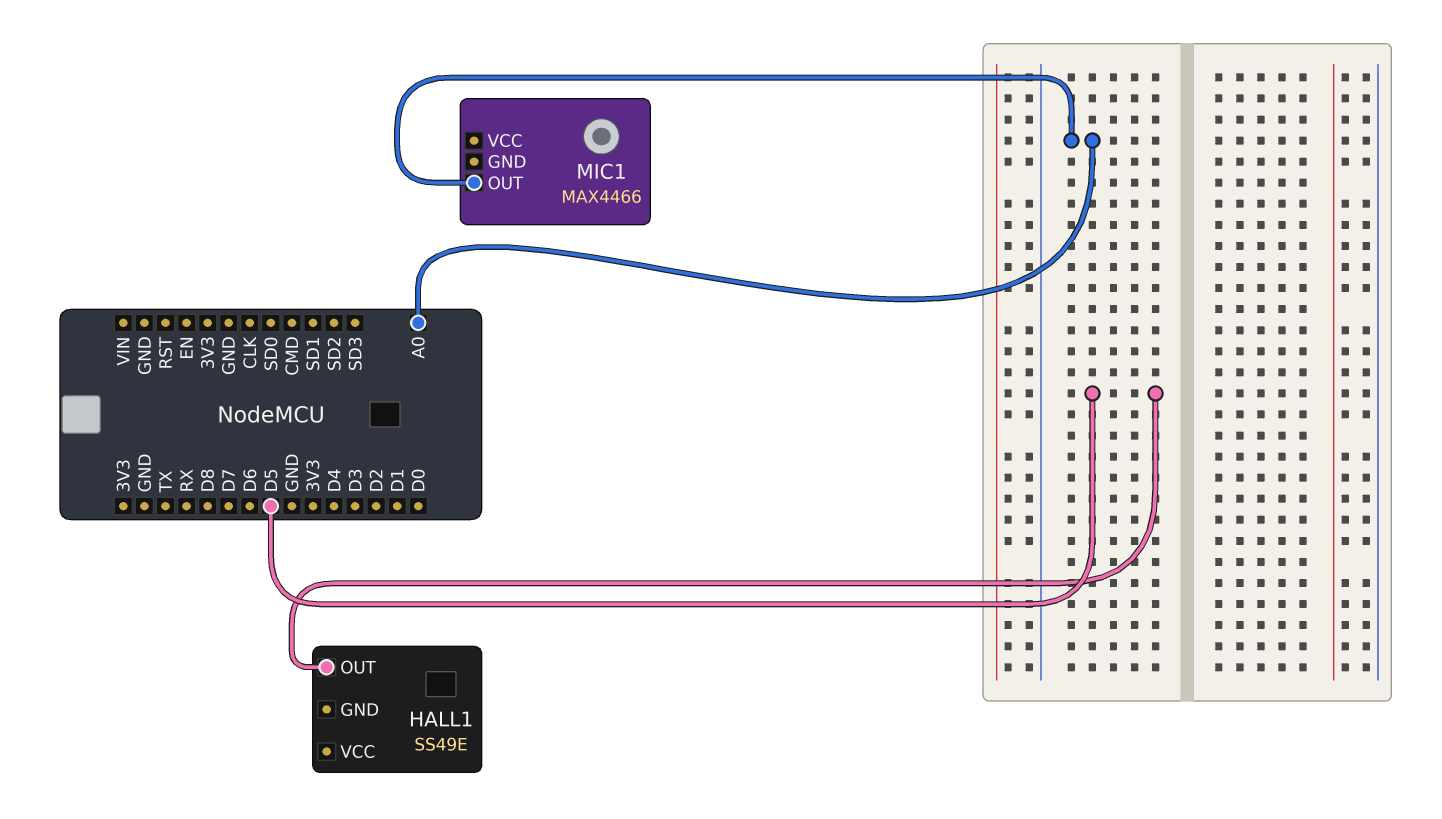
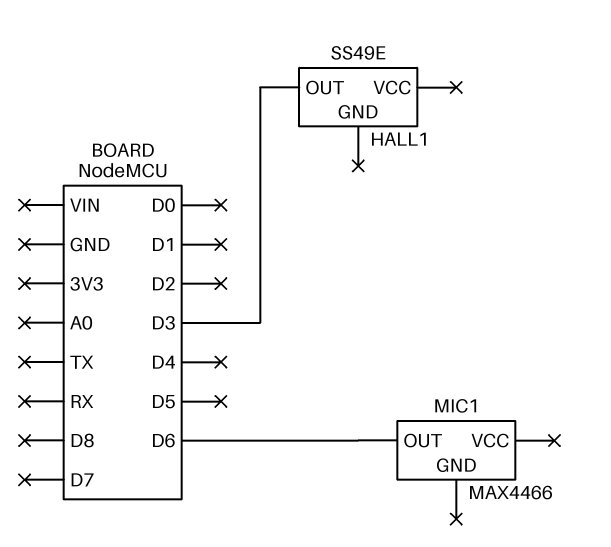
HALL1 pin OUT: D5 -> D3
MIC1 pin OUT: A0 -> D6

